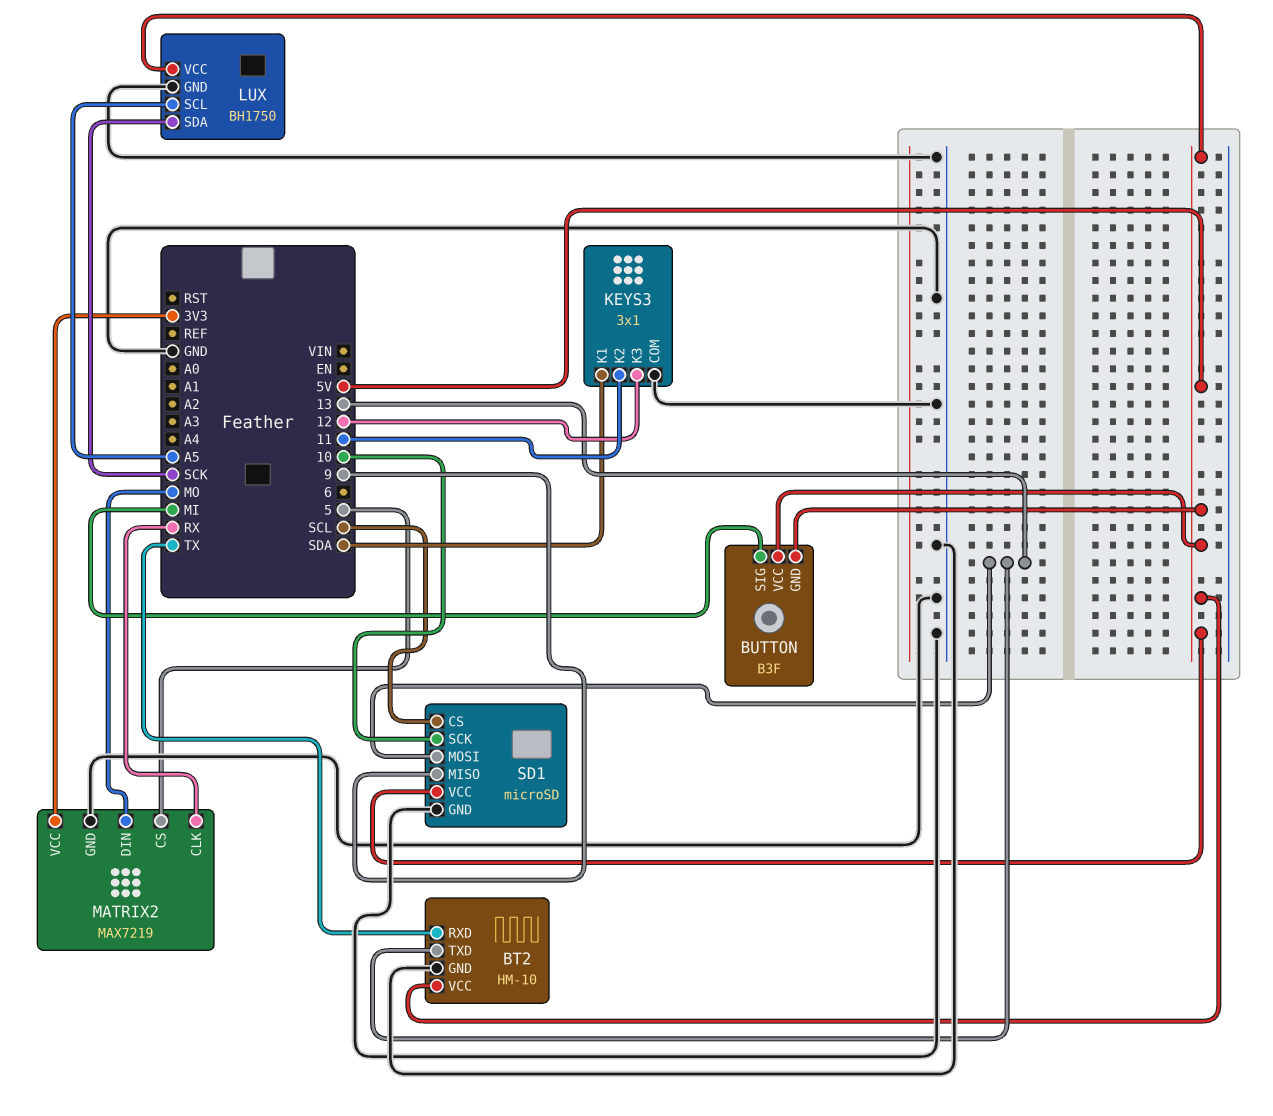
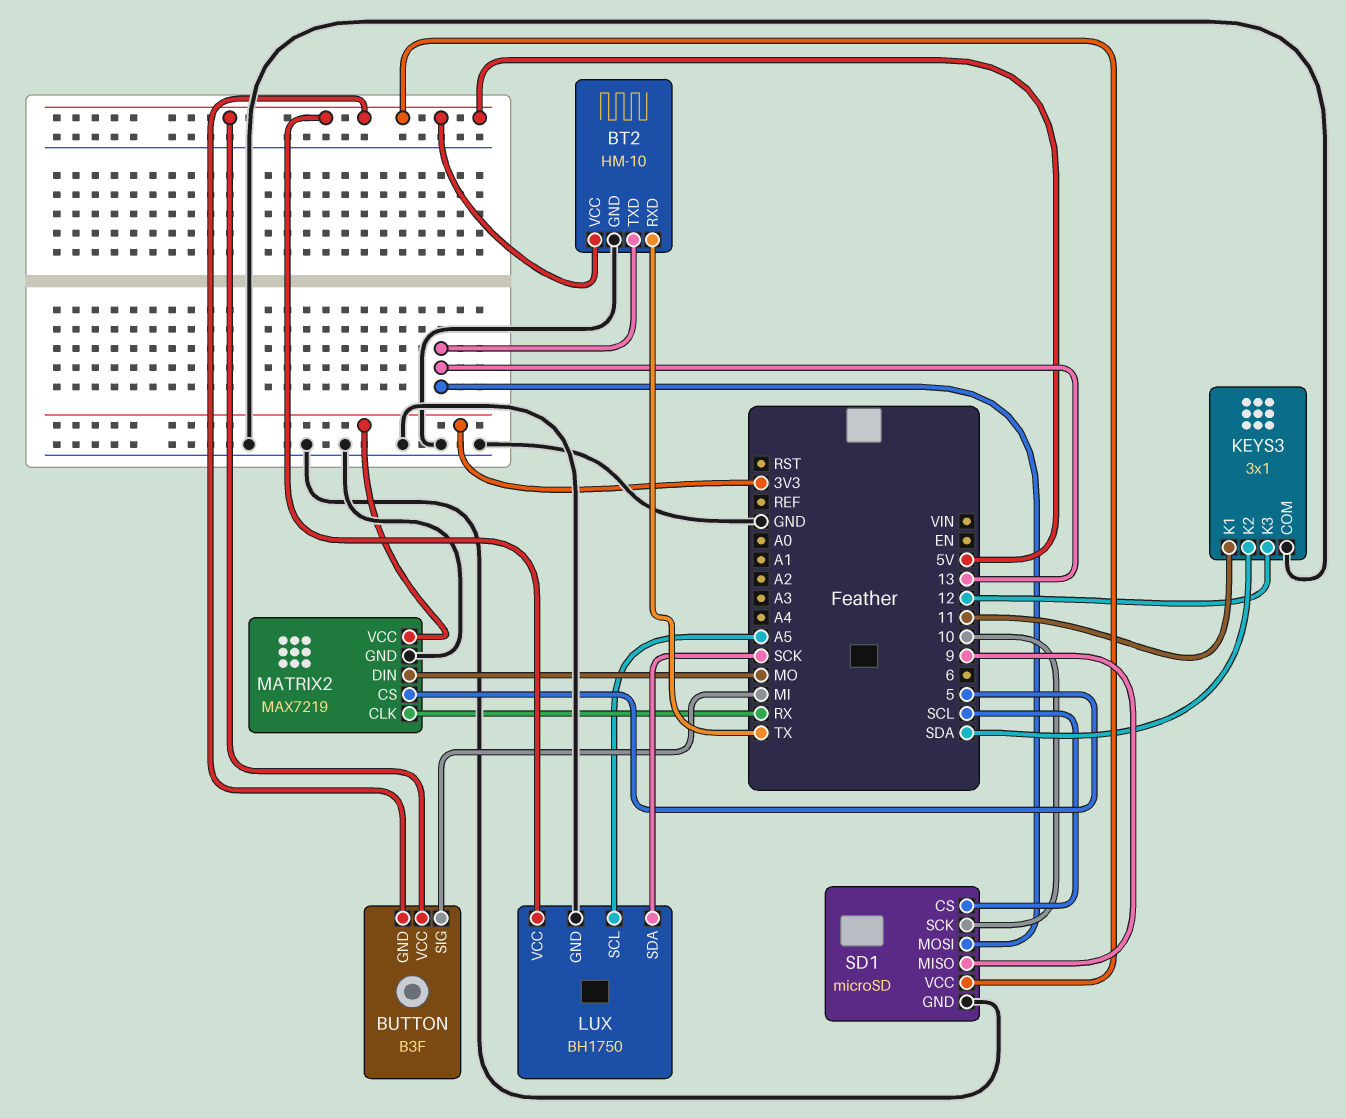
KEYS3 pin K1: SDA -> 11
KEYS3 pin K2: 11 -> SDA

